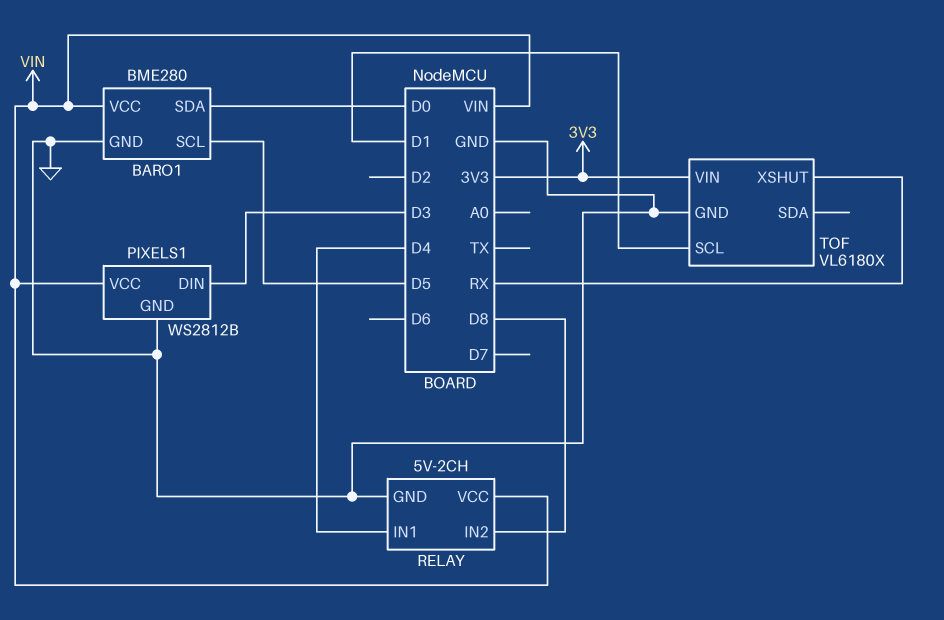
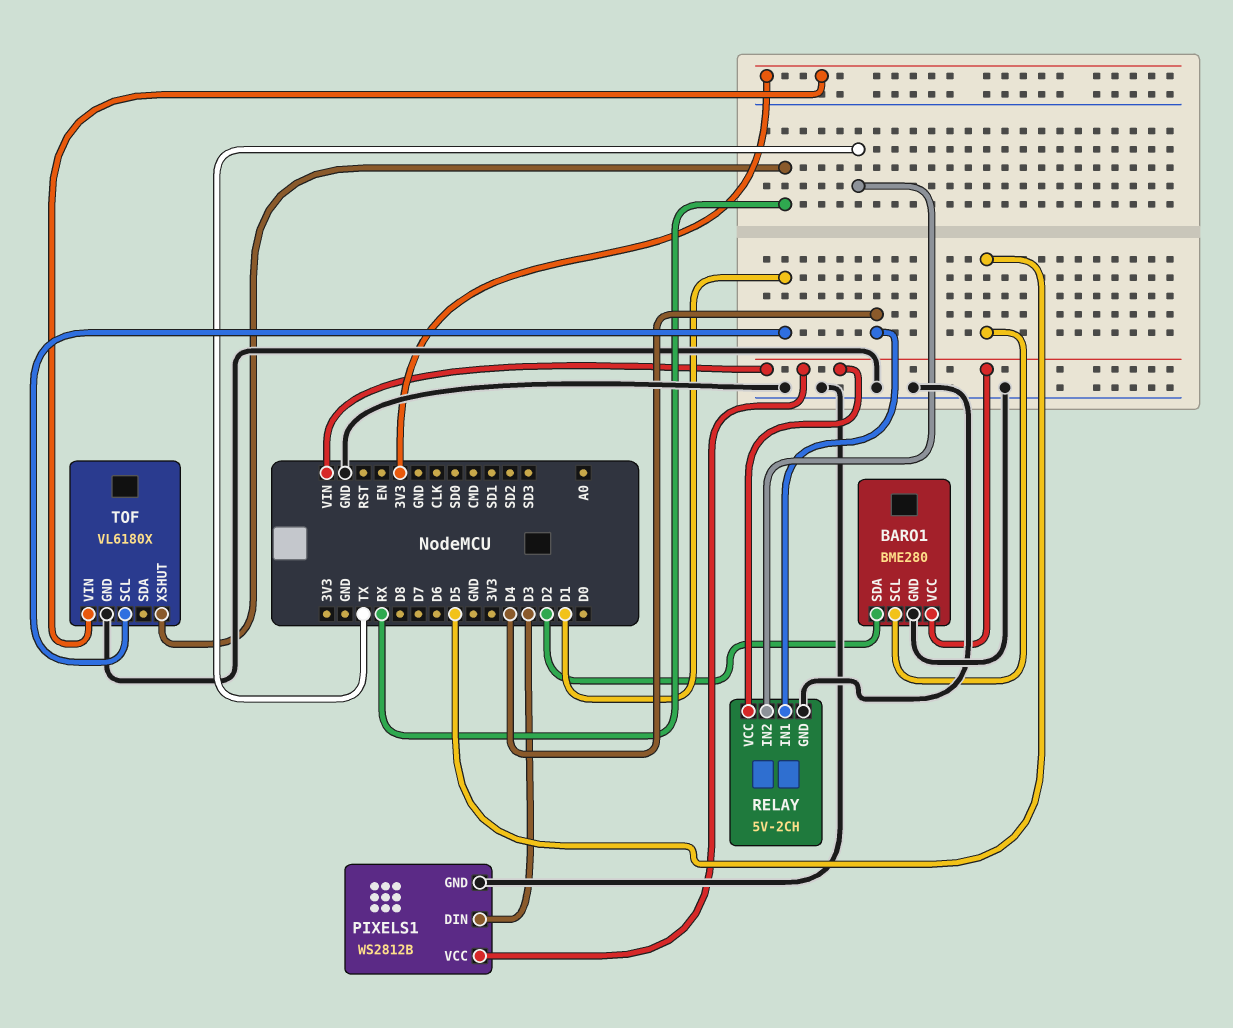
BARO1 pin SDA: D0 -> D2
RELAY pin IN2: D8 -> TX

